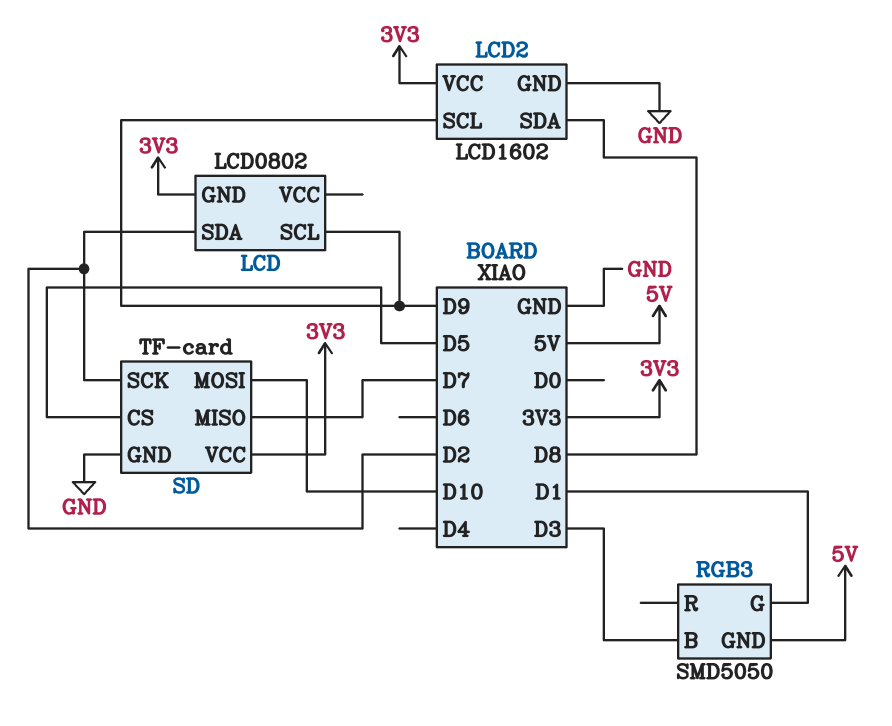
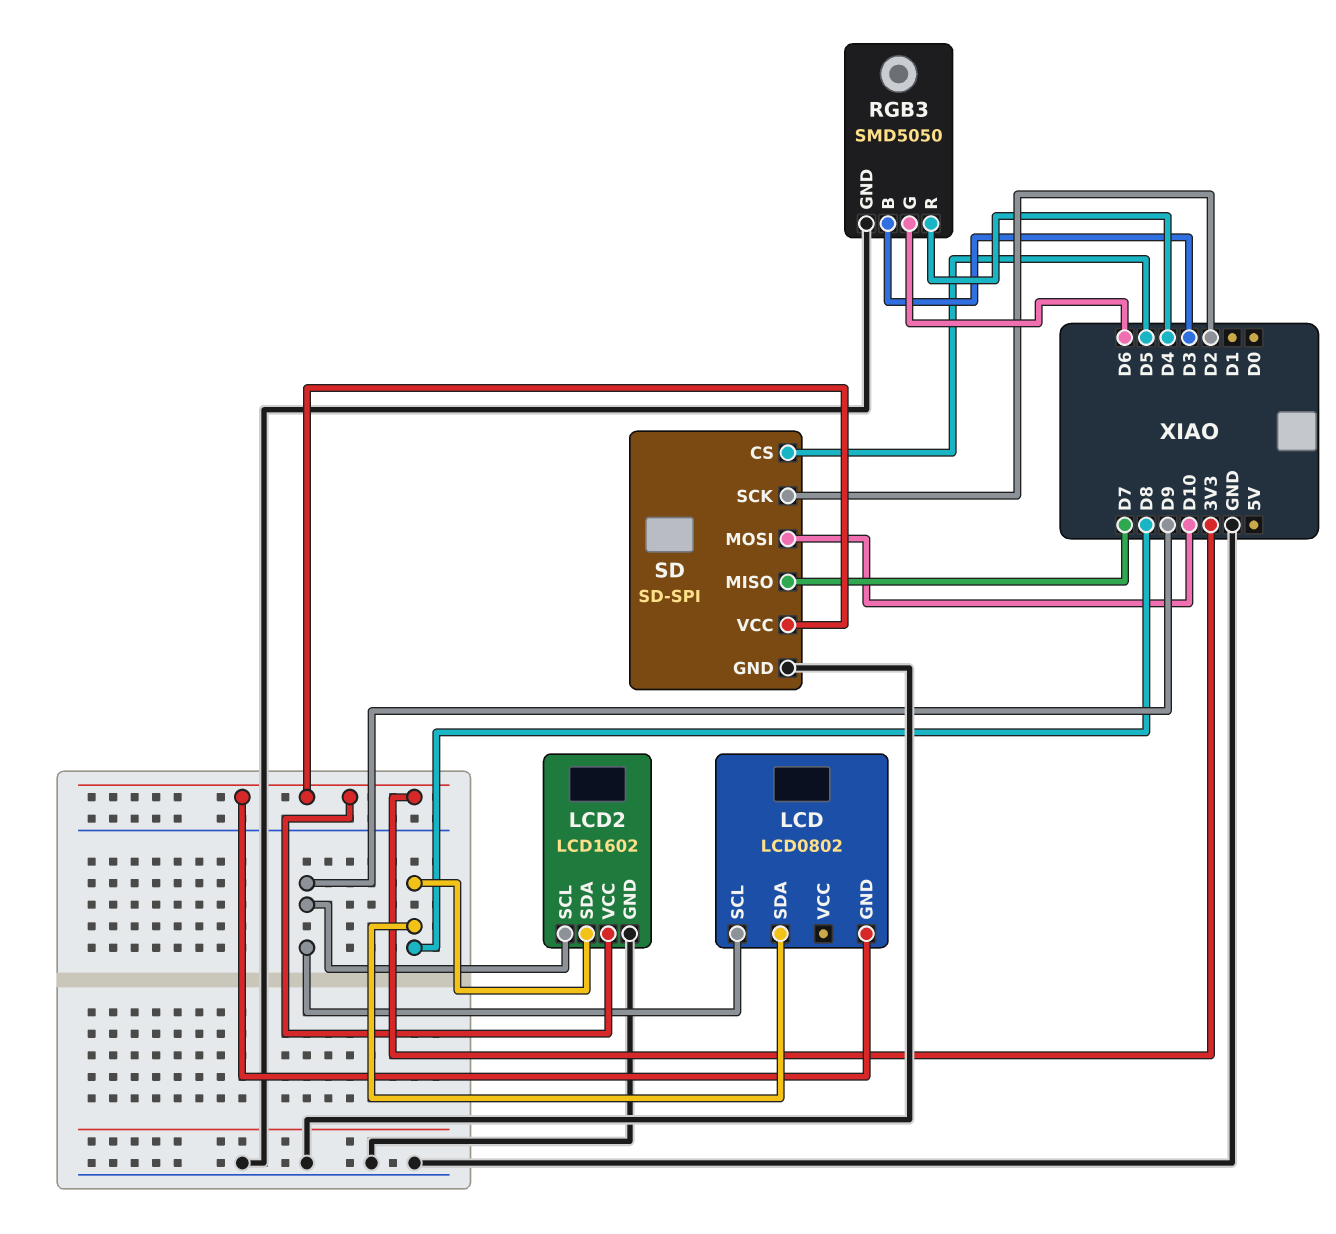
LCD pin SDA: D2 -> D8
RGB3 pin G: D1 -> D6
RGB3 pin GND: 5V -> GND
RGB3 pin R: none -> D4
SD: TF-card -> SD-SPI

